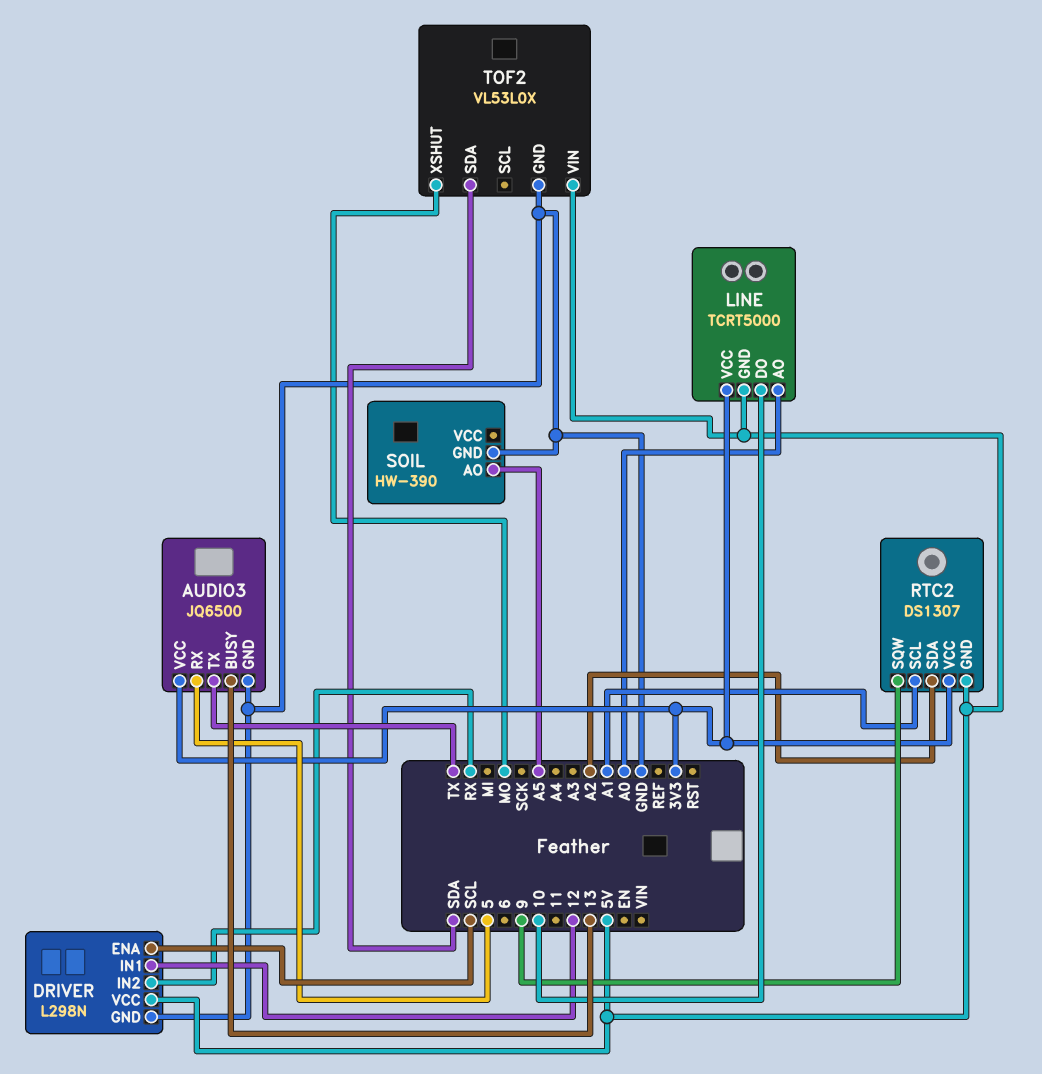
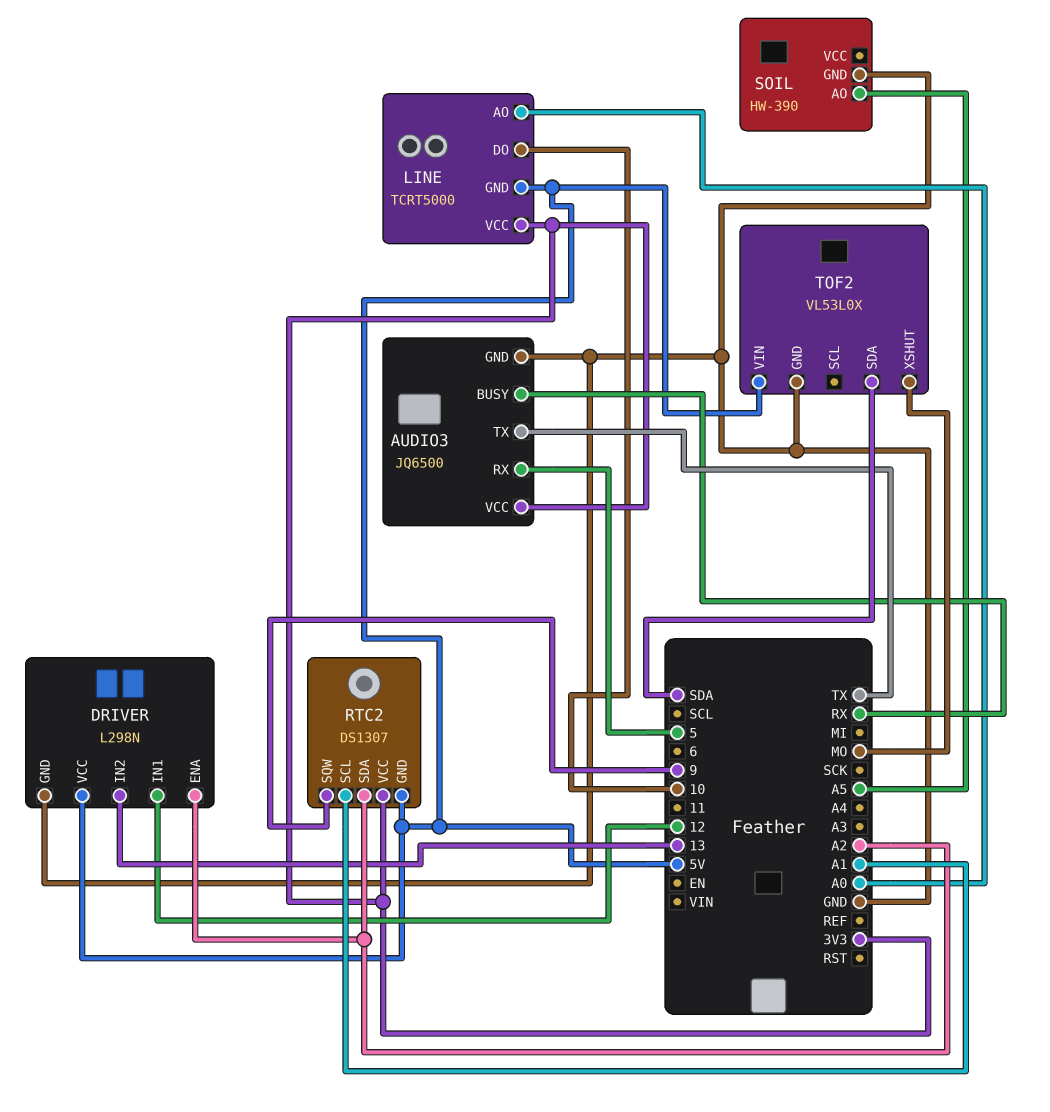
AUDIO3 pin BUSY: 13 -> RX
DRIVER pin ENA: SCL -> A2
DRIVER pin IN2: RX -> 13

